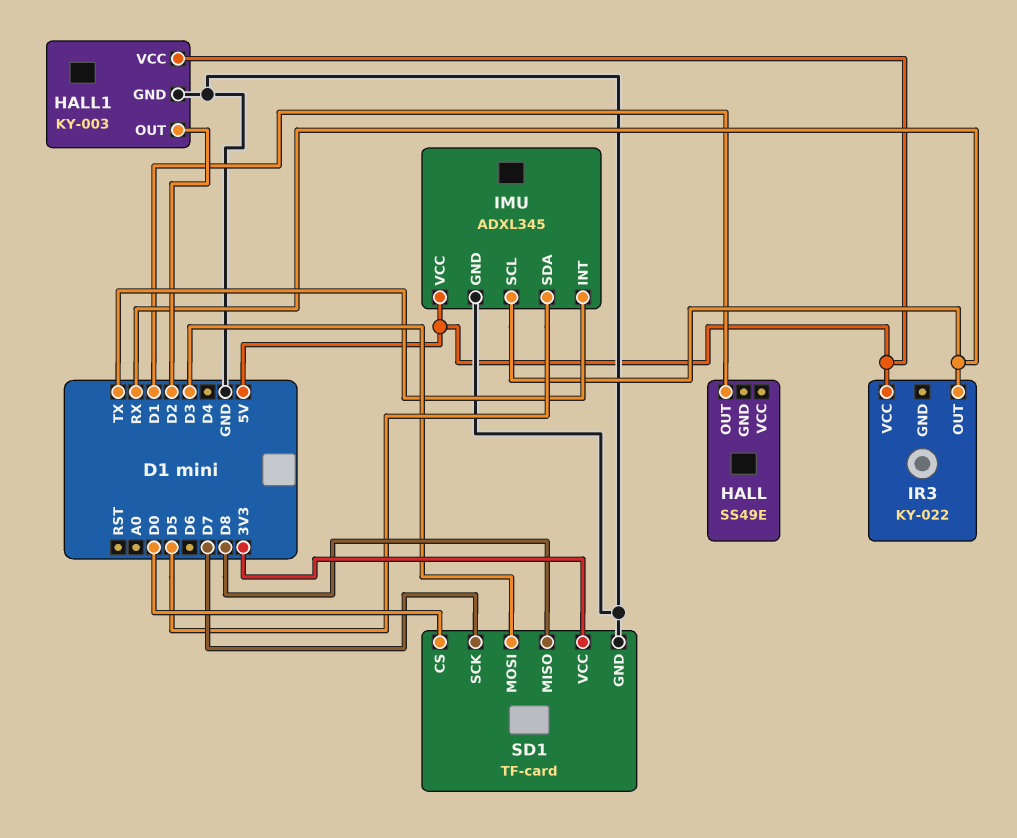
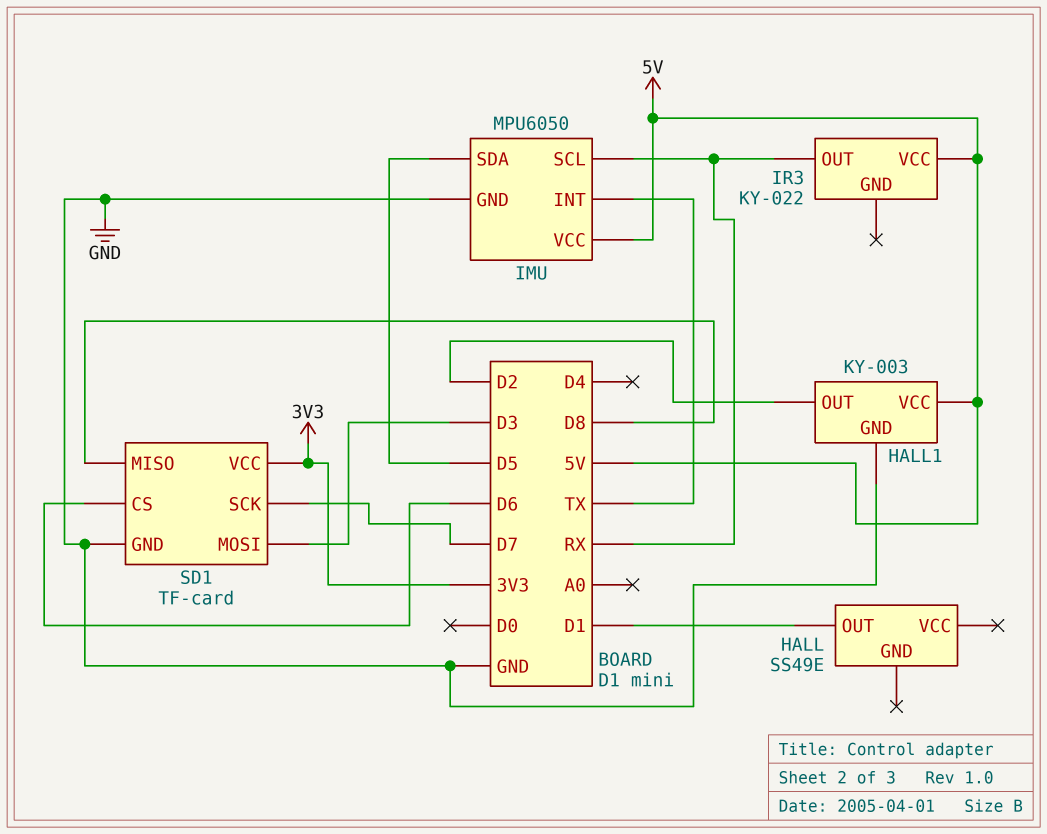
IMU: ADXL345 -> MPU6050
SD1 pin CS: D0 -> D6

